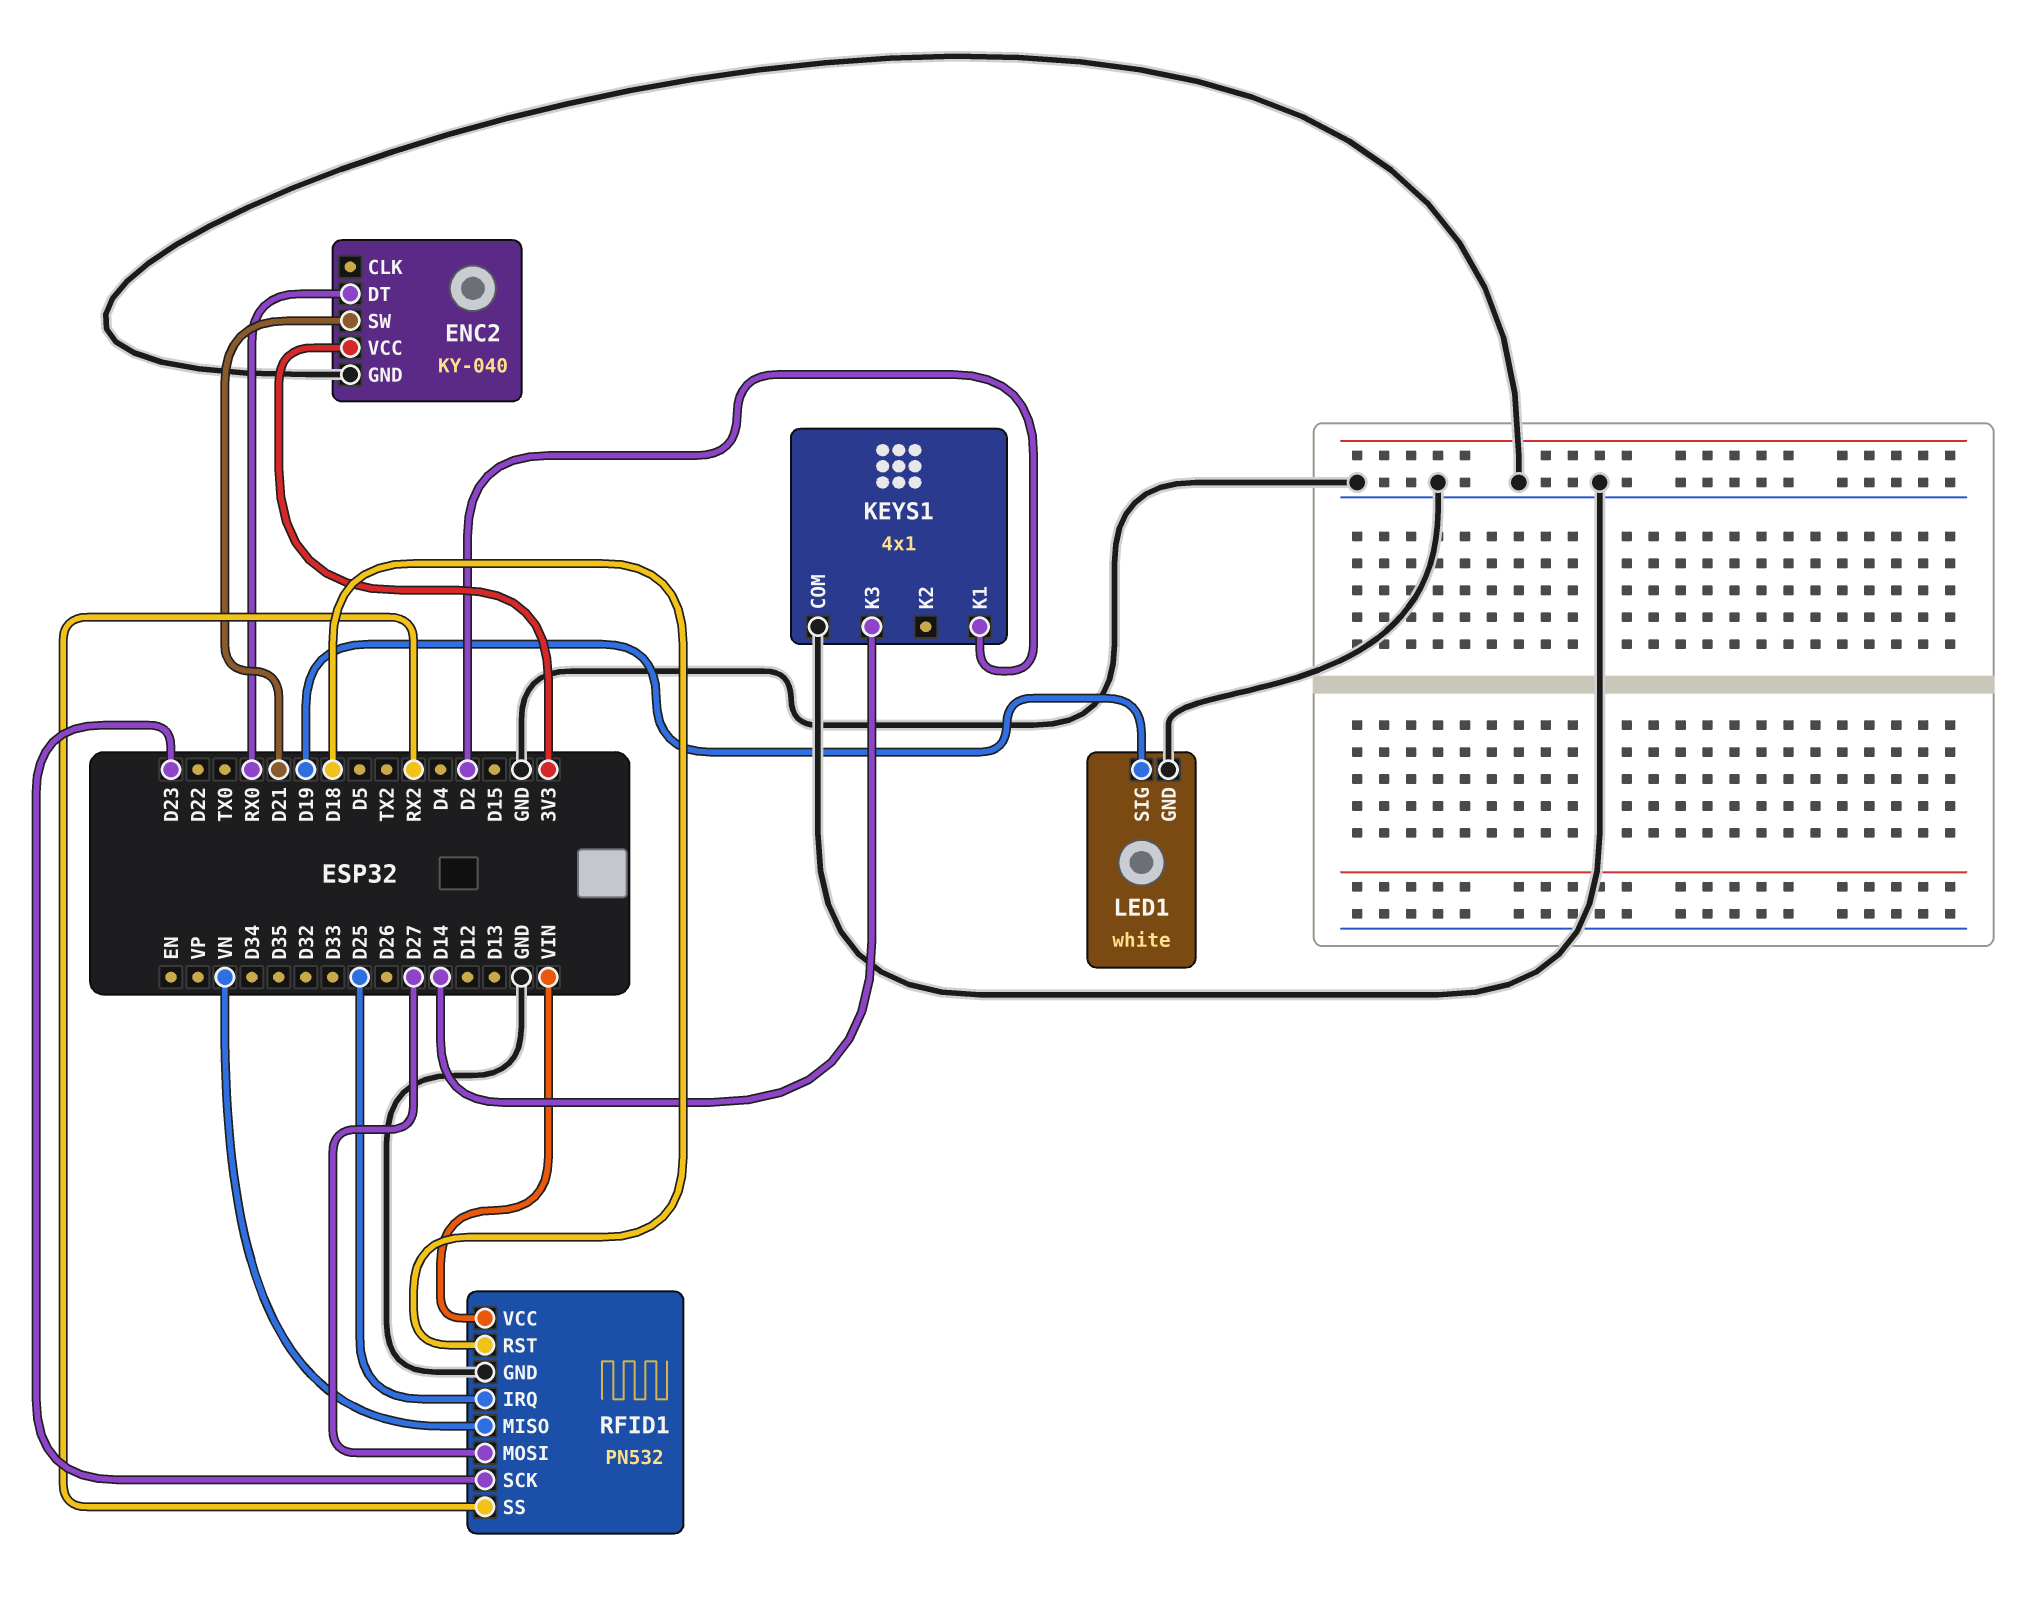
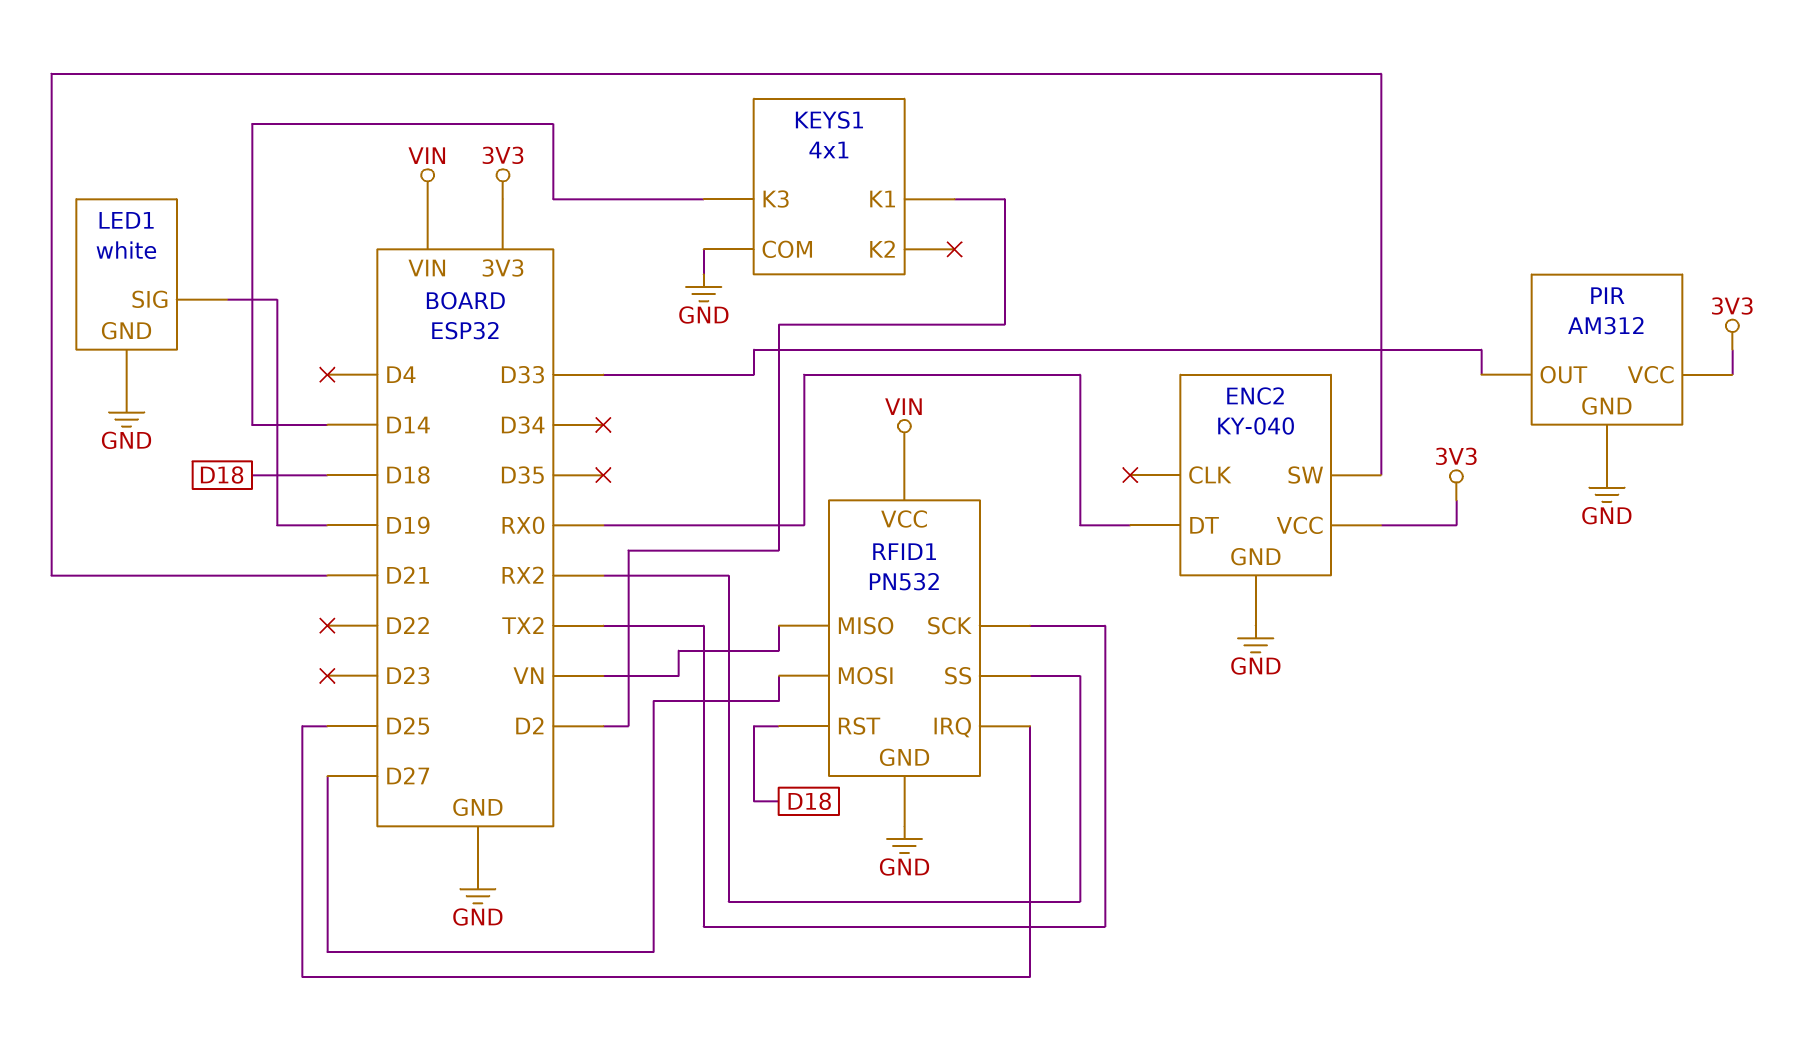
PIR: none -> AM312
PIR pin GND: none -> GND
PIR pin OUT: none -> D33
PIR pin VCC: none -> 3V3
RFID1 pin SCK: D23 -> TX2

